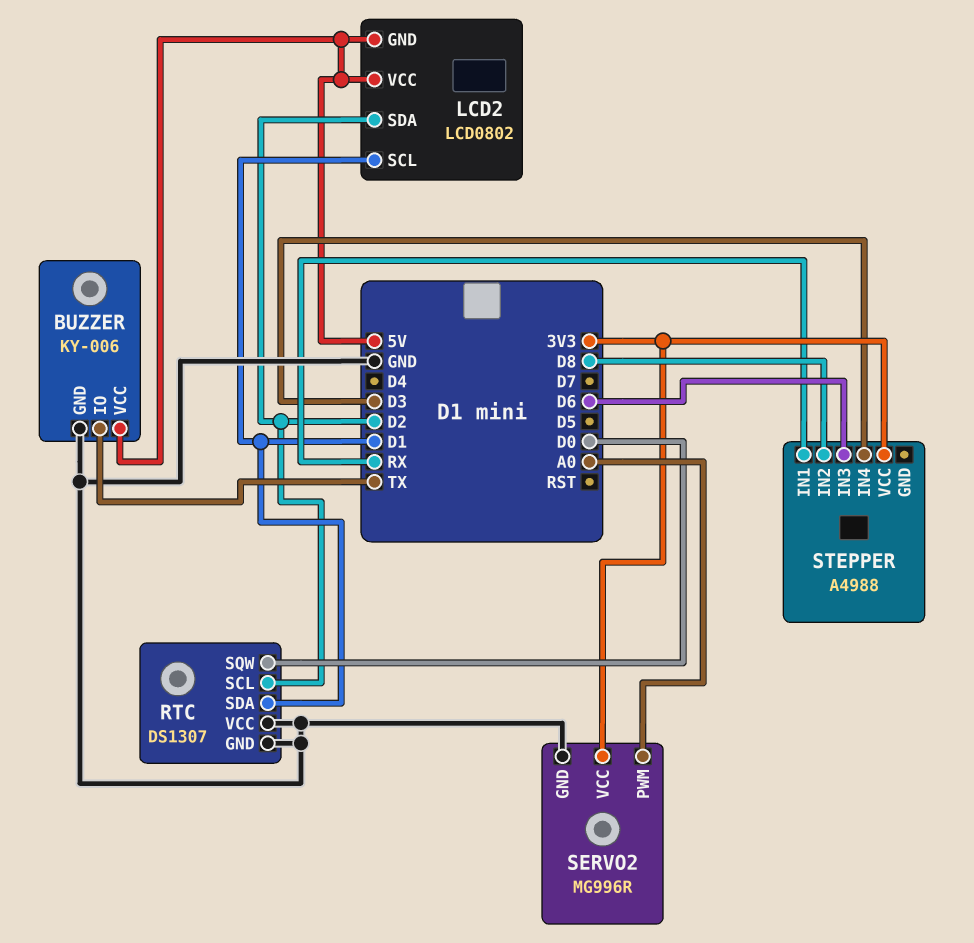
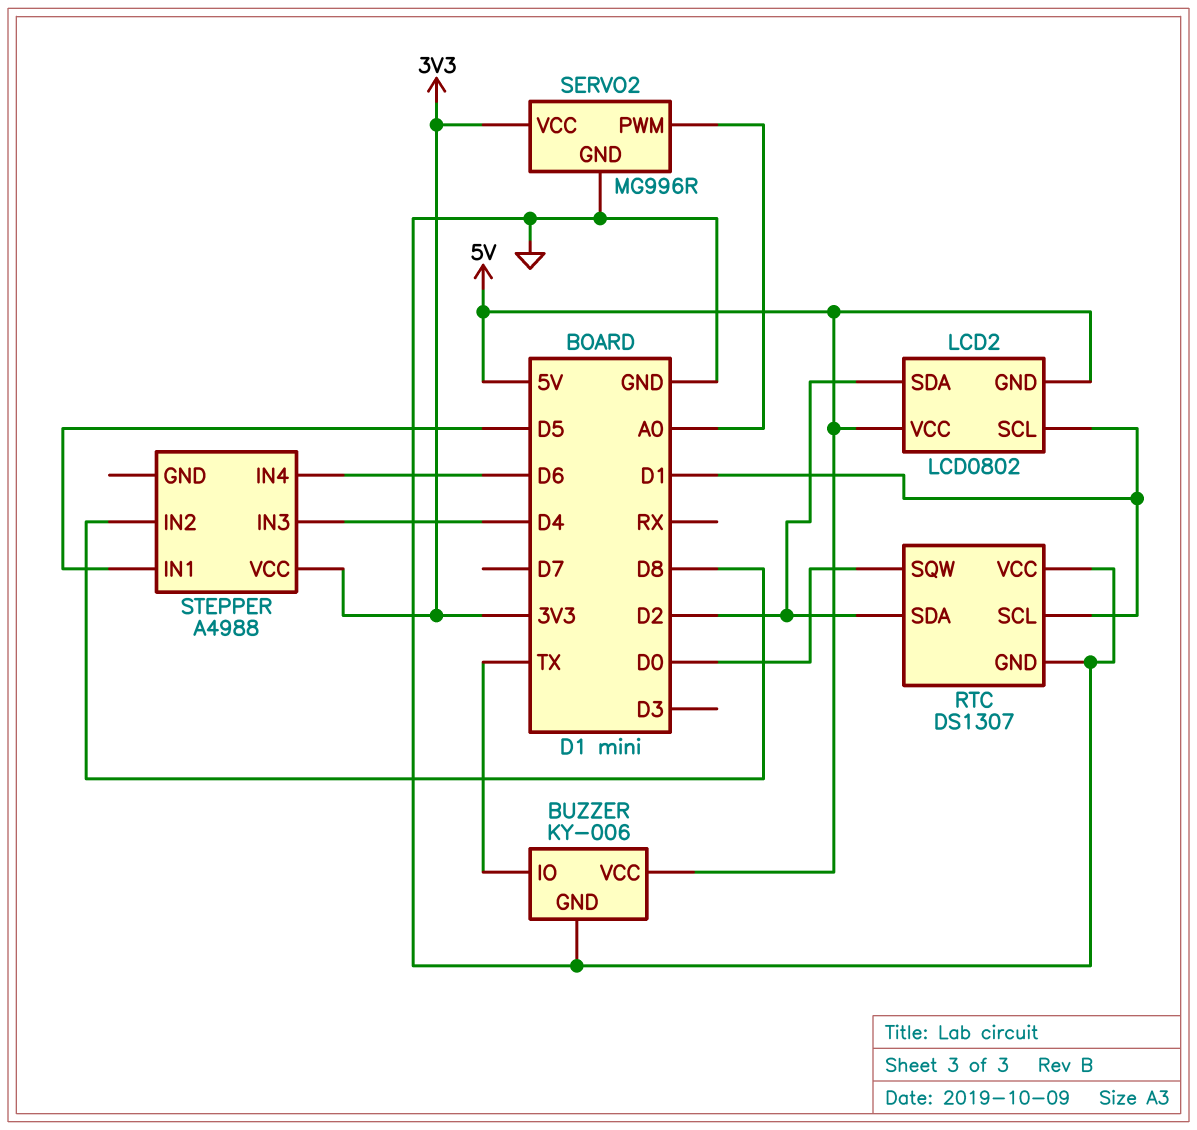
RTC pin SCL: D2 -> D1
RTC pin SDA: D1 -> D2
STEPPER pin IN1: RX -> D5
STEPPER pin IN3: D6 -> D4
STEPPER pin IN4: D3 -> D6

